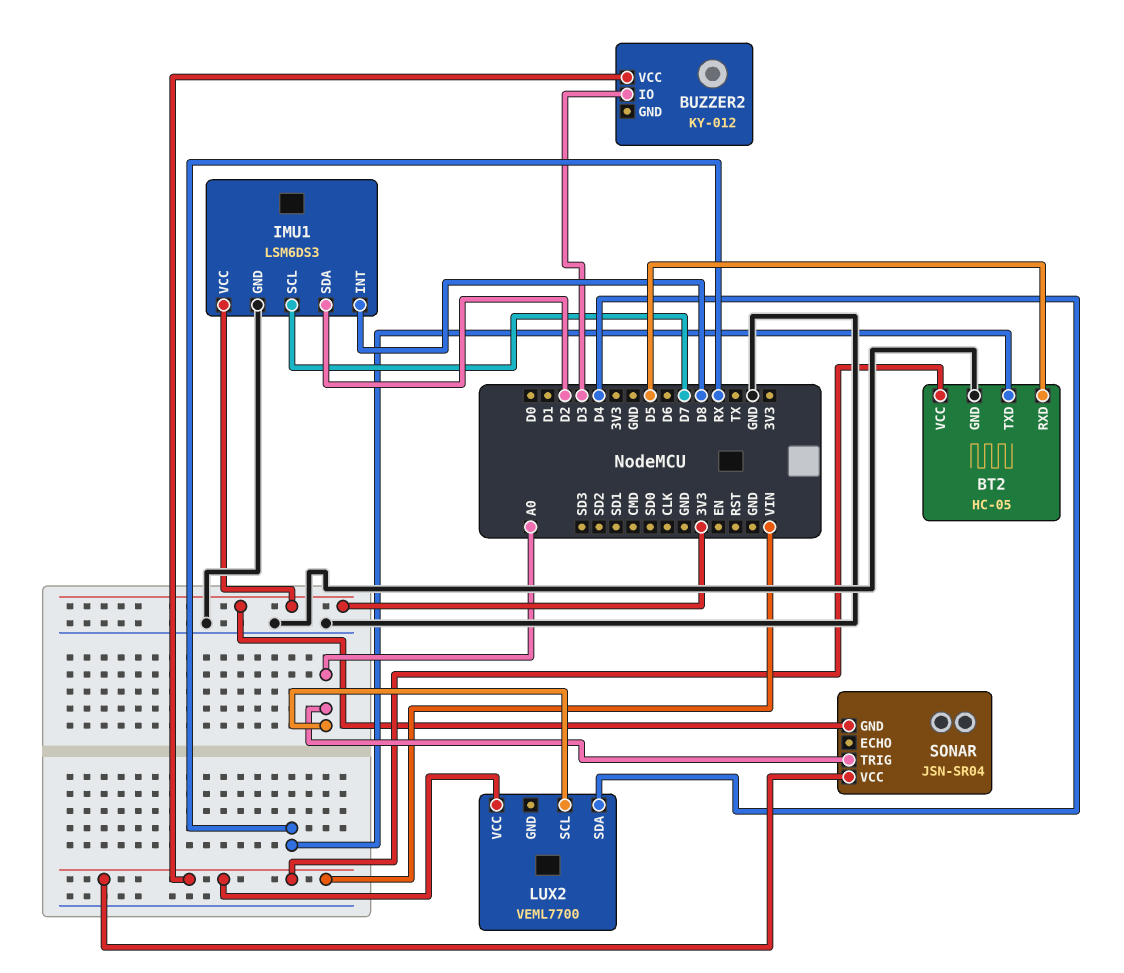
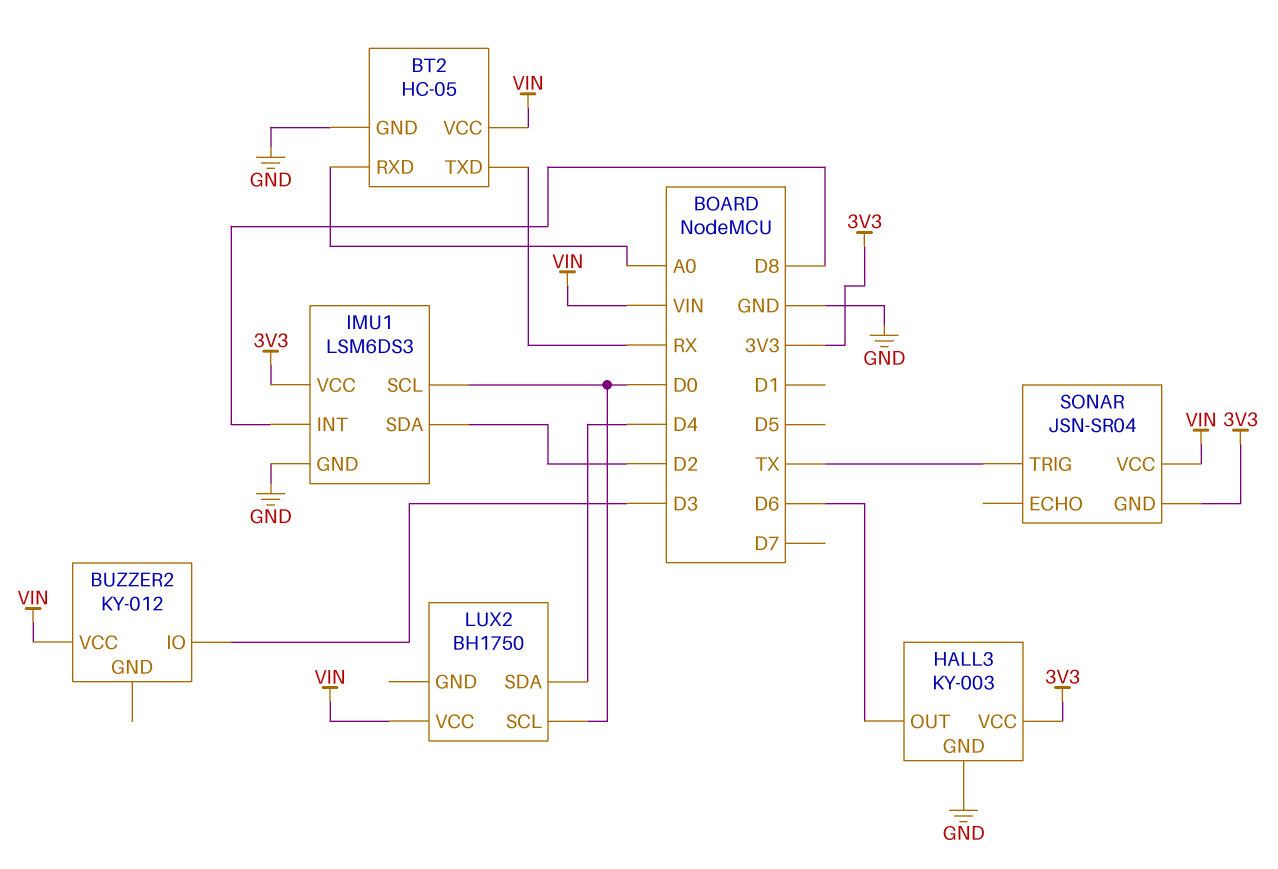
BT2 pin RXD: D5 -> A0
HALL3: none -> KY-003
HALL3 pin GND: none -> GND
HALL3 pin OUT: none -> D6
HALL3 pin VCC: none -> 3V3
IMU1 pin SCL: D7 -> D0
LUX2: VEML7700 -> BH1750
LUX2 pin SCL: A0 -> D0
SONAR pin TRIG: A0 -> TX

